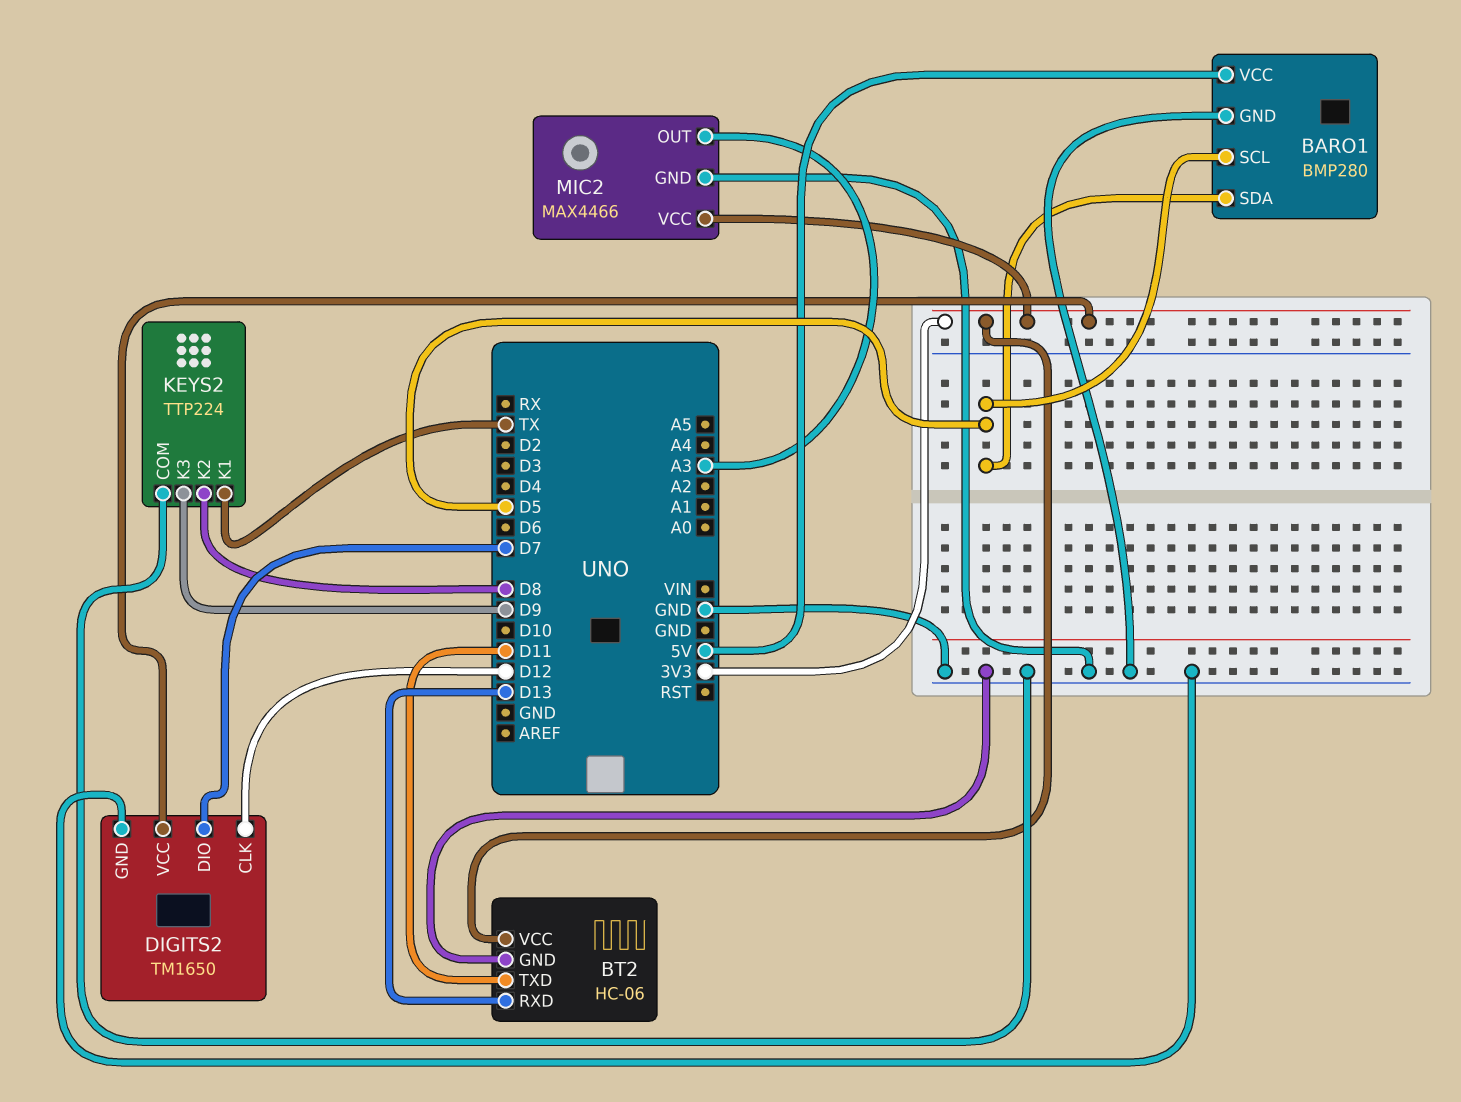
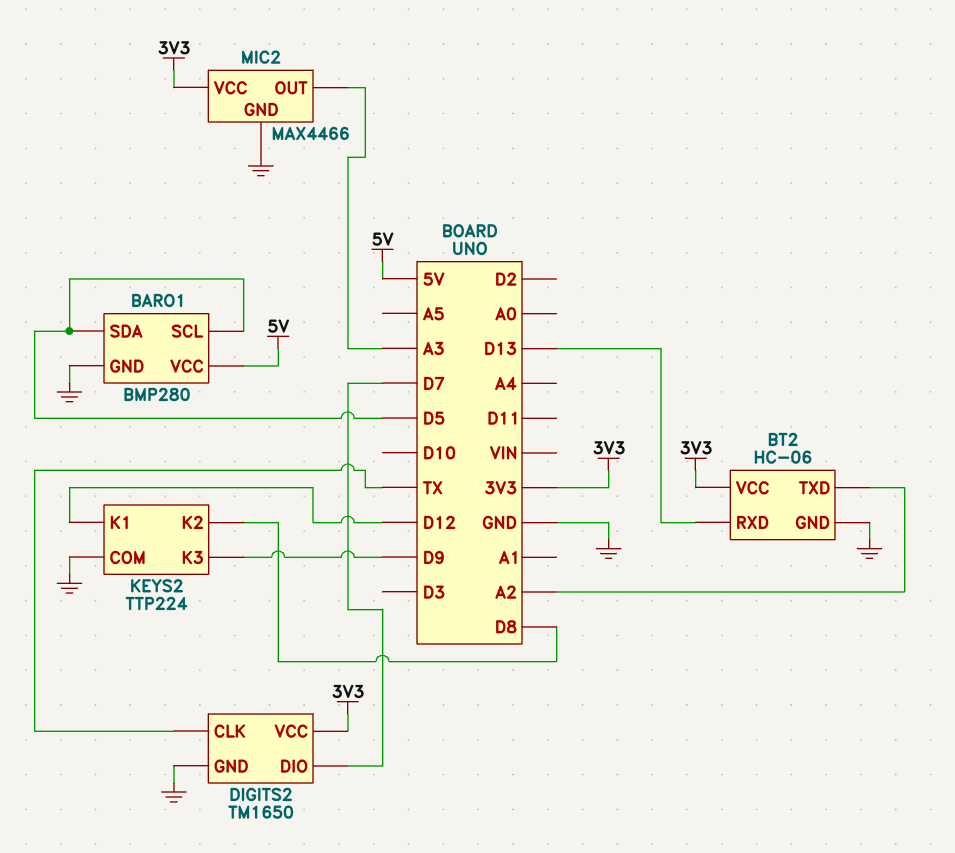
BT2 pin TXD: D11 -> A2
DIGITS2 pin CLK: D12 -> TX
KEYS2 pin K1: TX -> D12

